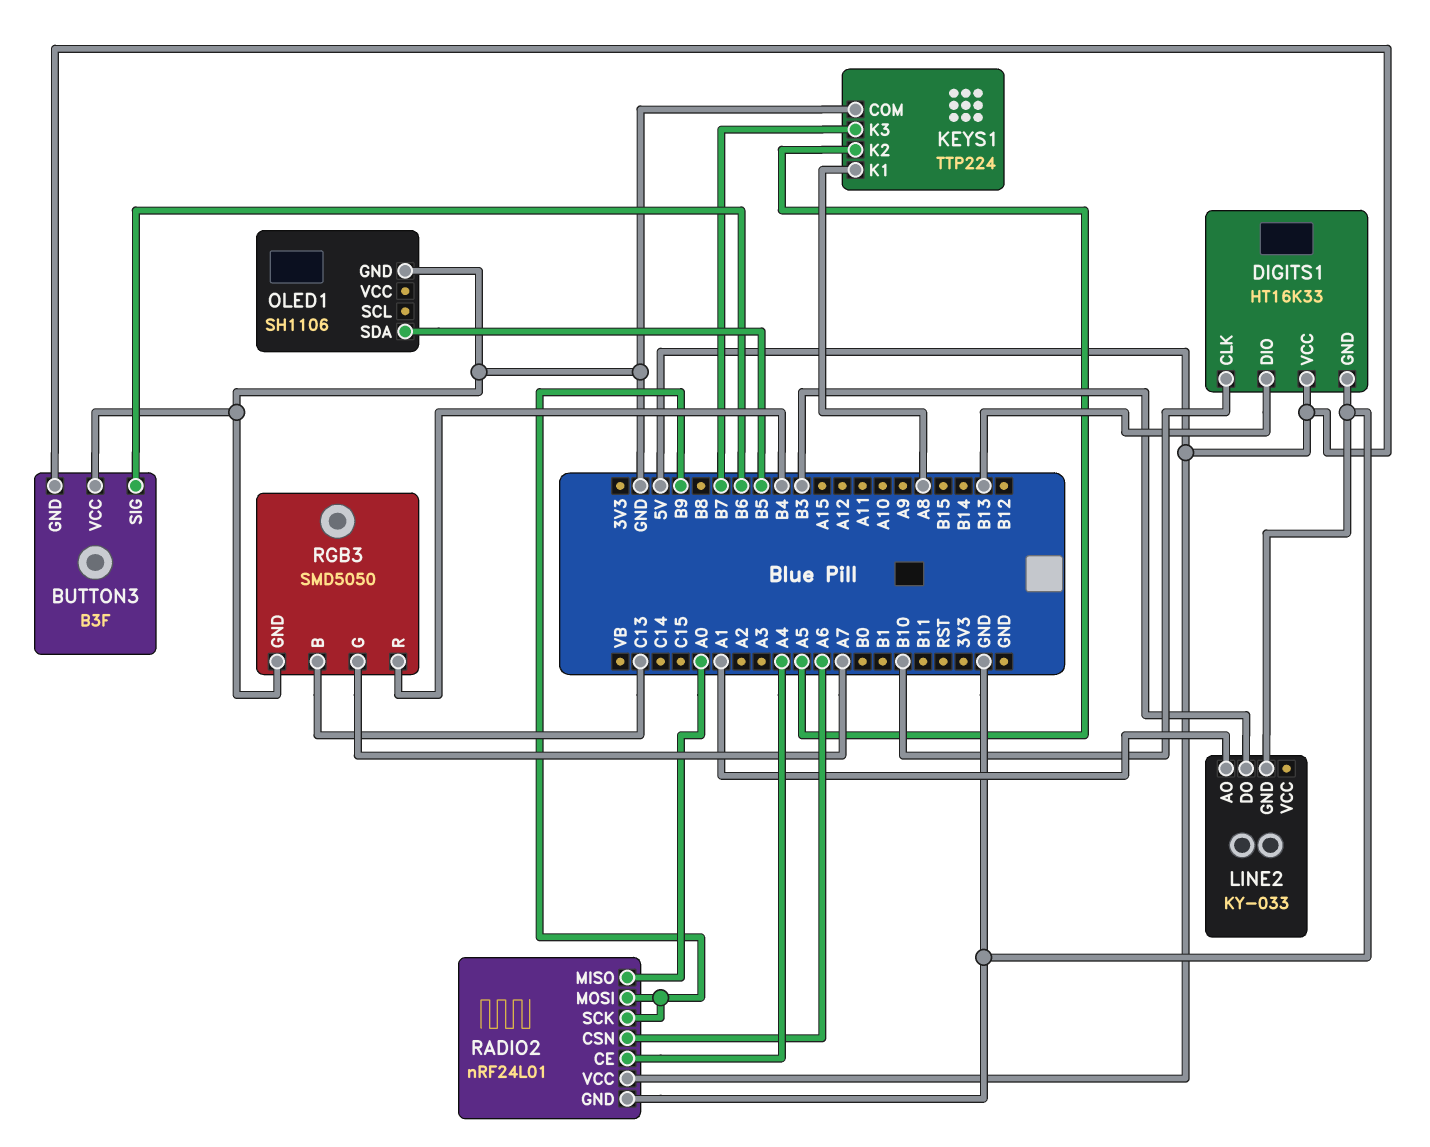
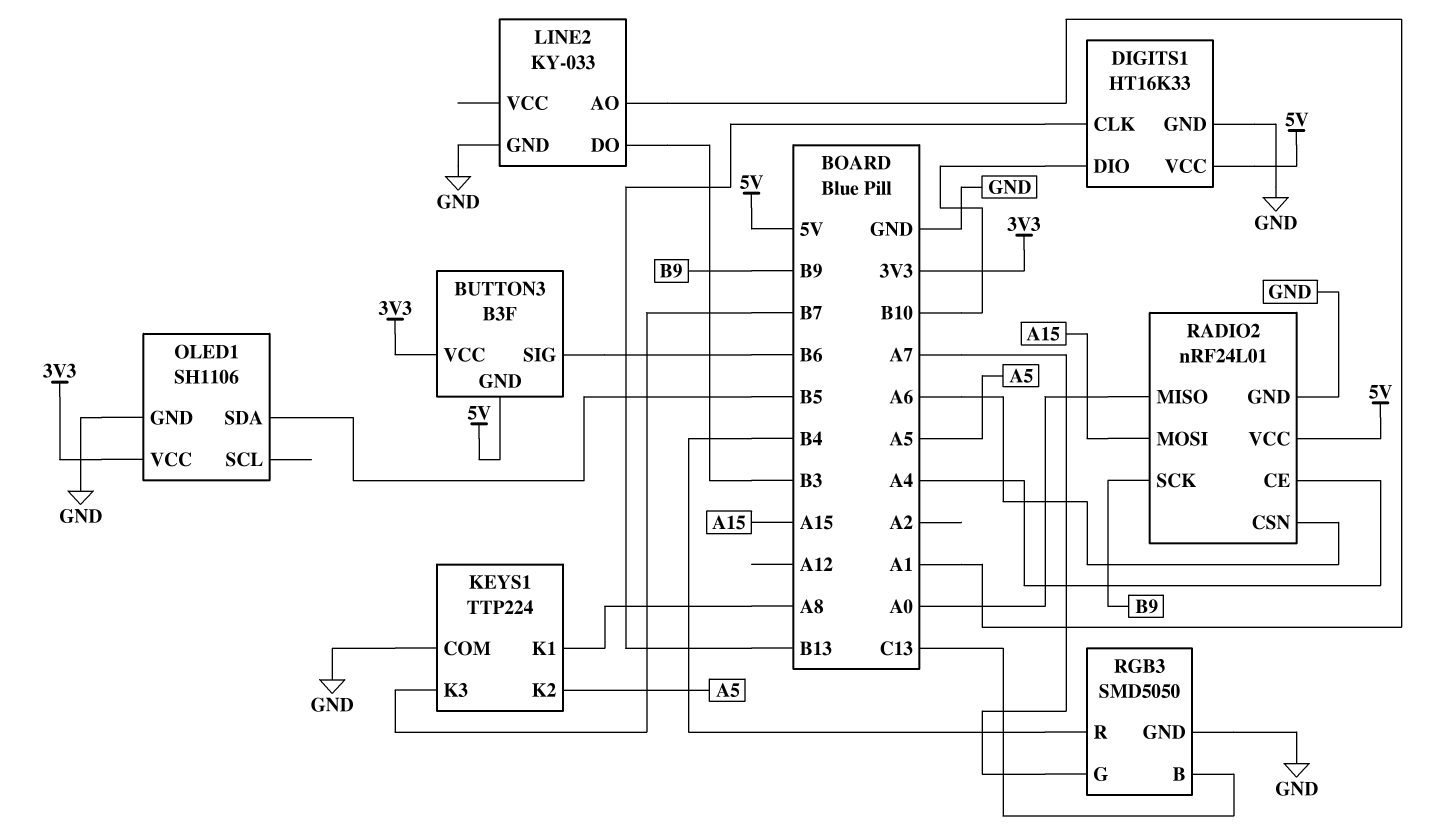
BUTTON3 pin VCC: GND -> 3V3
DIGITS1 pin CLK: B10 -> B13
DIGITS1 pin DIO: B13 -> B10
OLED1 pin VCC: none -> 3V3
RADIO2 pin MOSI: B9 -> A15

